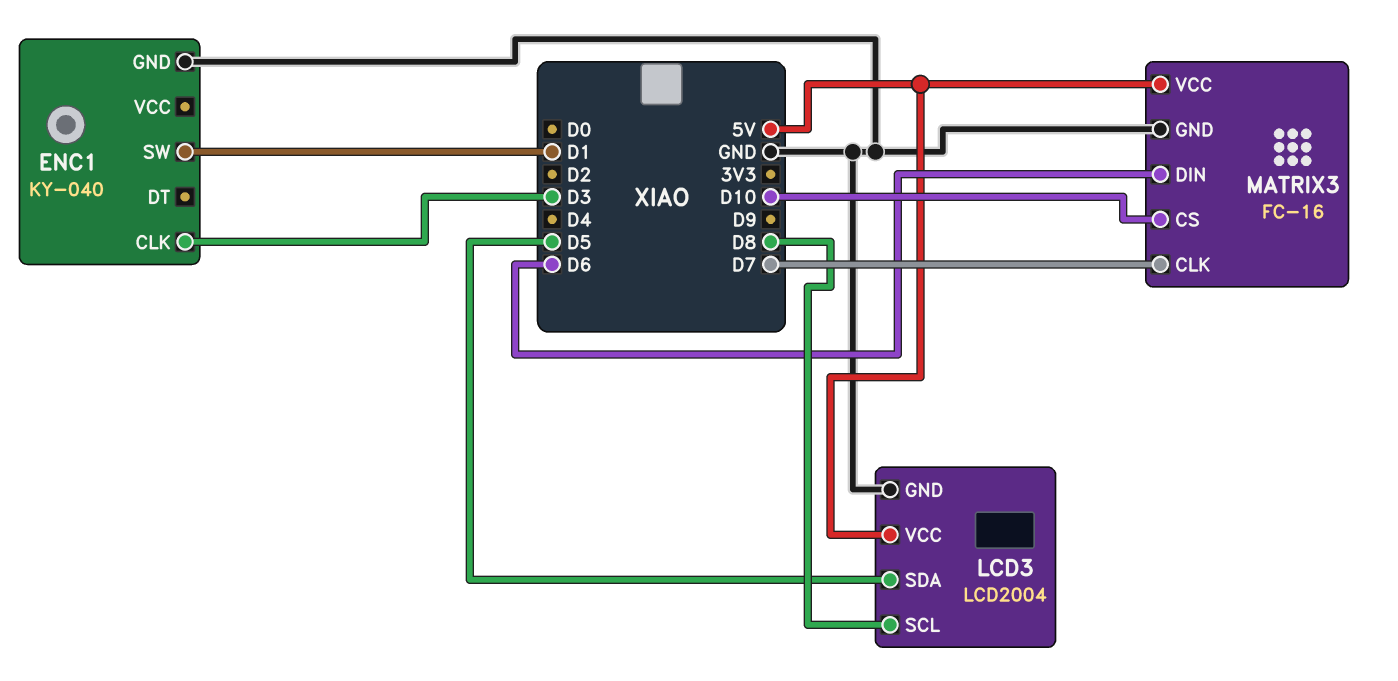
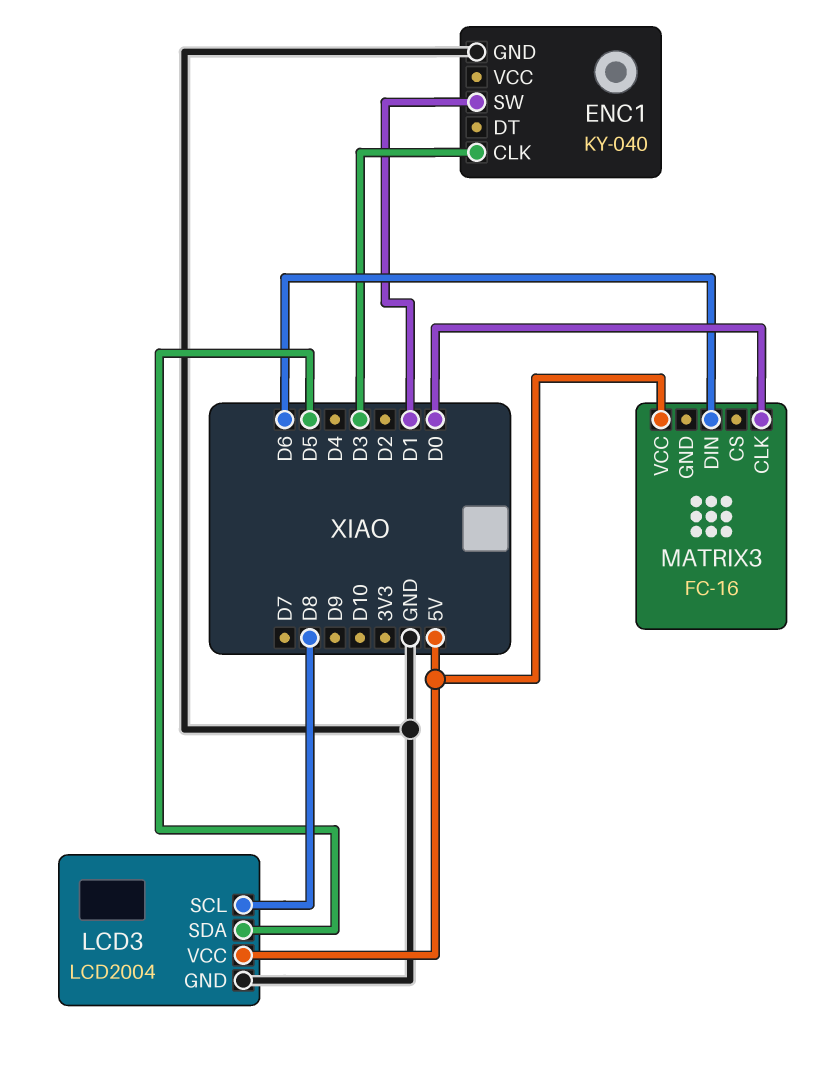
MATRIX3 pin CLK: D7 -> D0
MATRIX3 pin CS: D10 -> none
MATRIX3 pin GND: GND -> none

